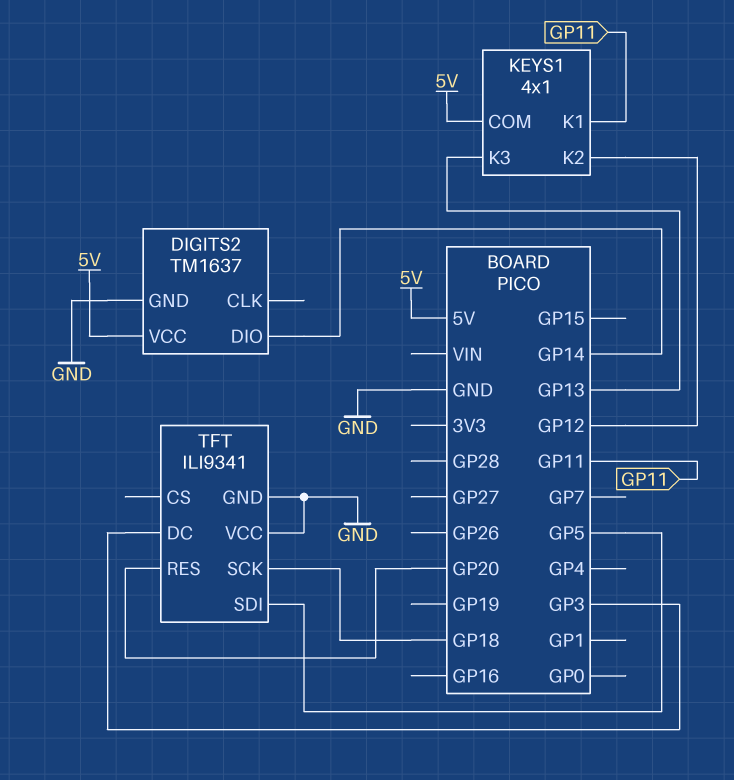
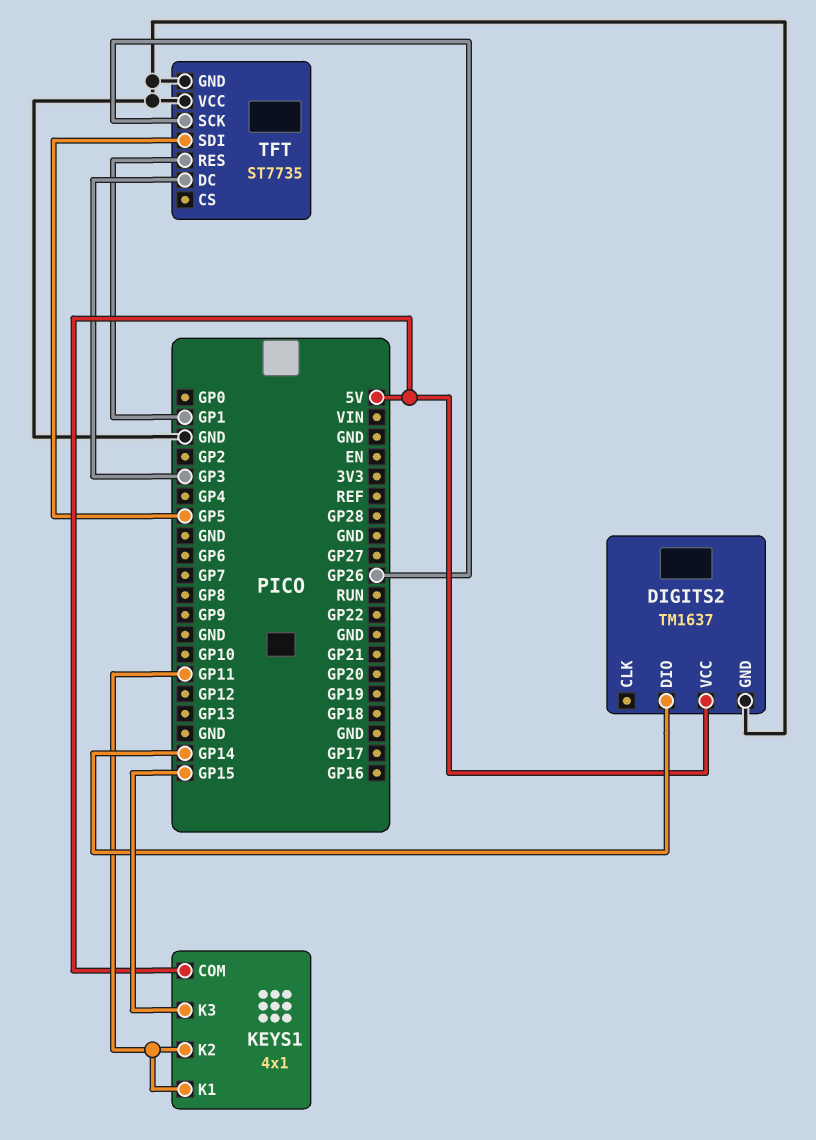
KEYS1 pin K2: GP12 -> GP11
KEYS1 pin K3: GP13 -> GP15
TFT: ILI9341 -> ST7735
TFT pin RES: GP20 -> GP1
TFT pin SCK: GP18 -> GP26

